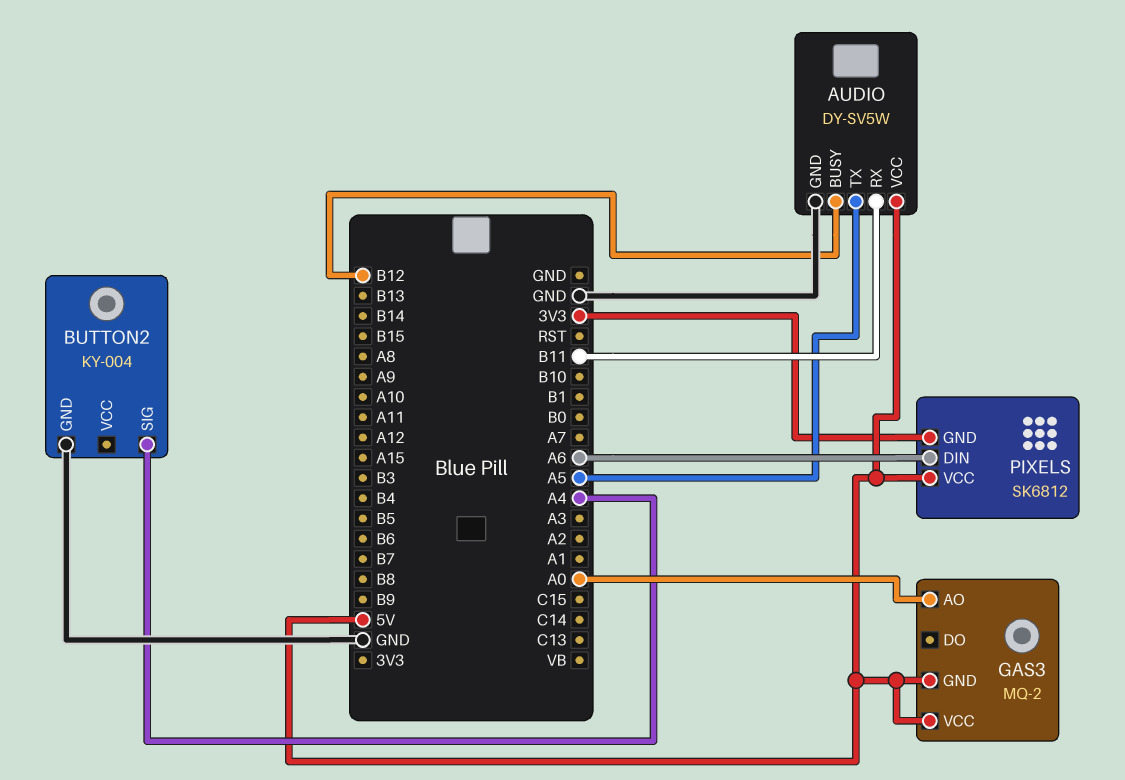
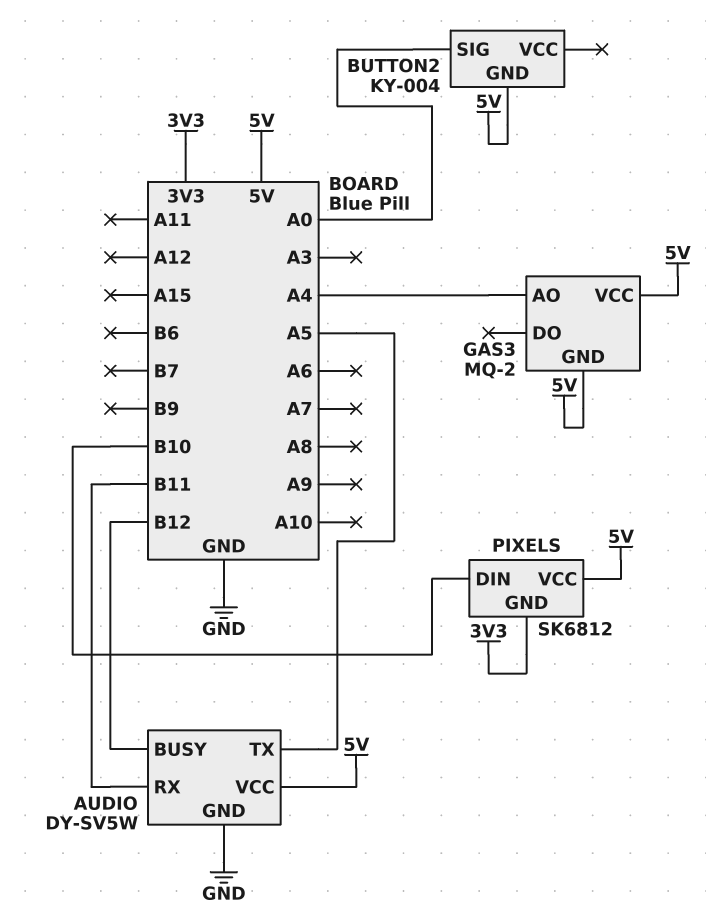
BUTTON2 pin GND: GND -> 5V
BUTTON2 pin SIG: A4 -> A0
GAS3 pin AO: A0 -> A4
PIXELS pin DIN: A6 -> B10

